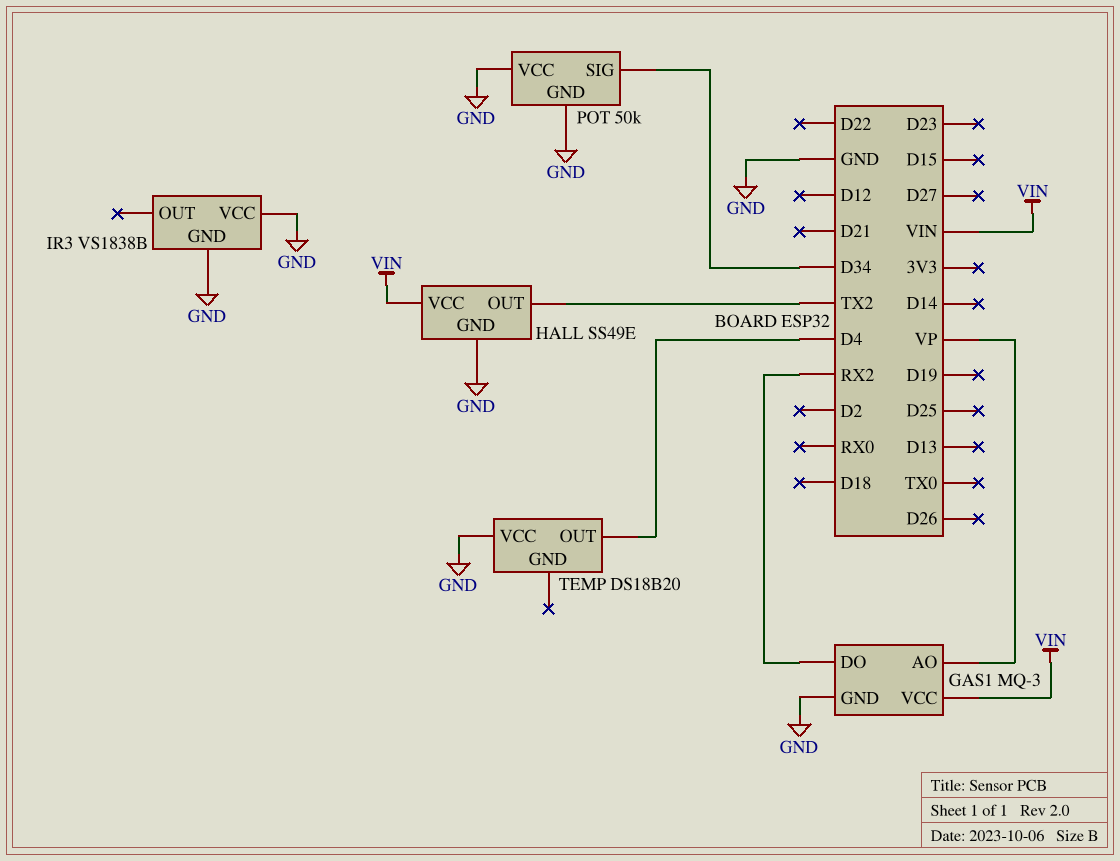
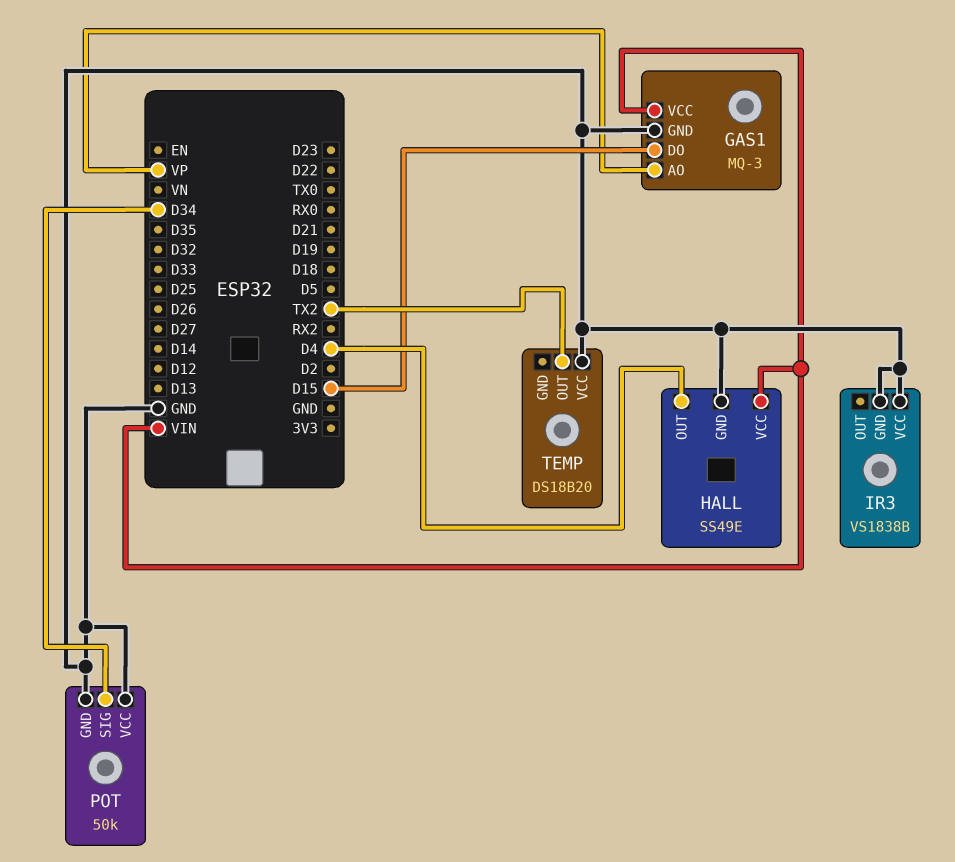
GAS1 pin DO: RX2 -> D15
HALL pin OUT: TX2 -> D4
TEMP pin OUT: D4 -> TX2

